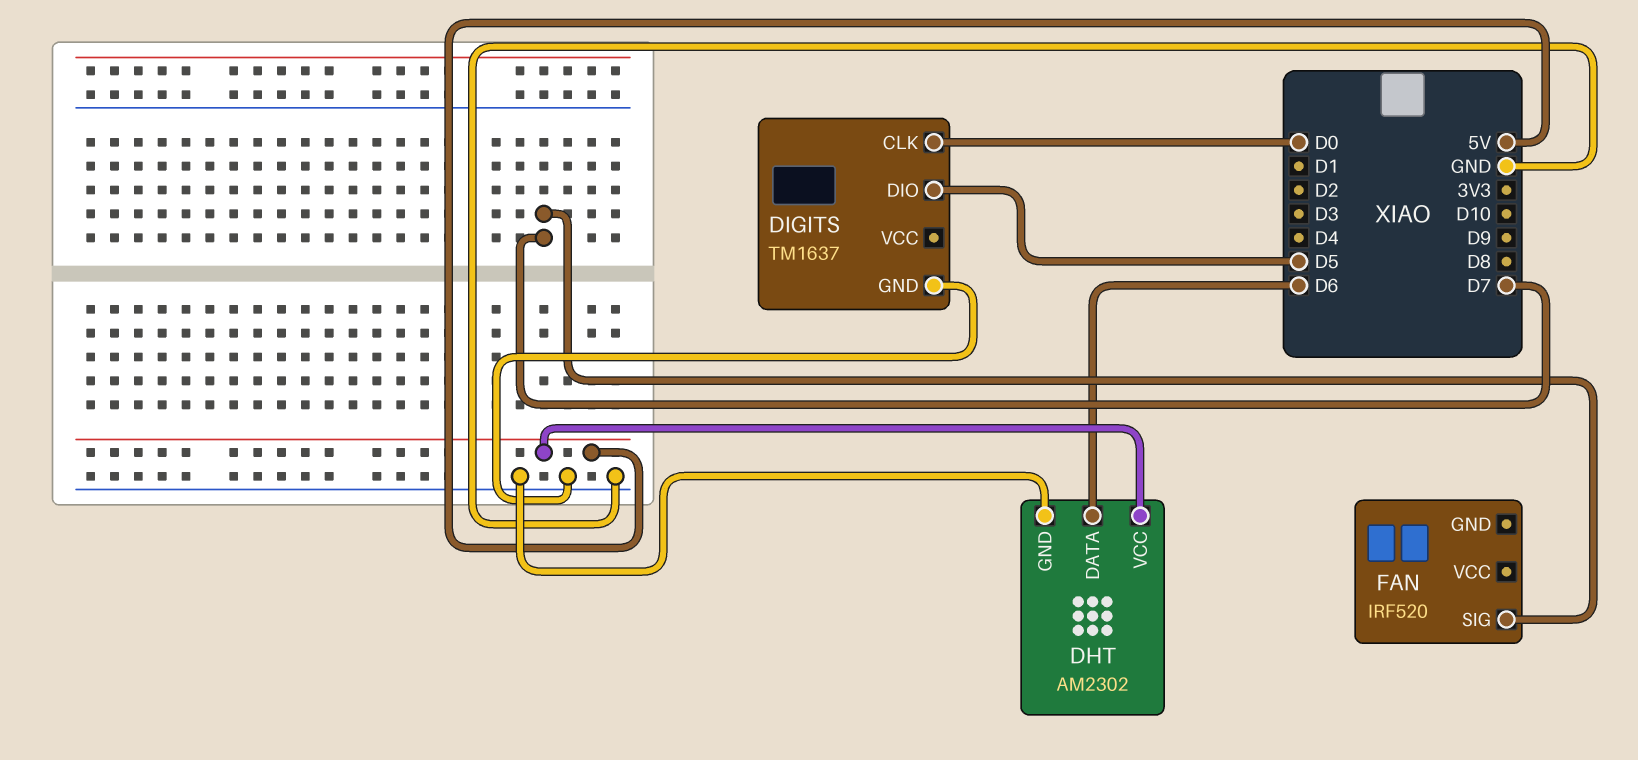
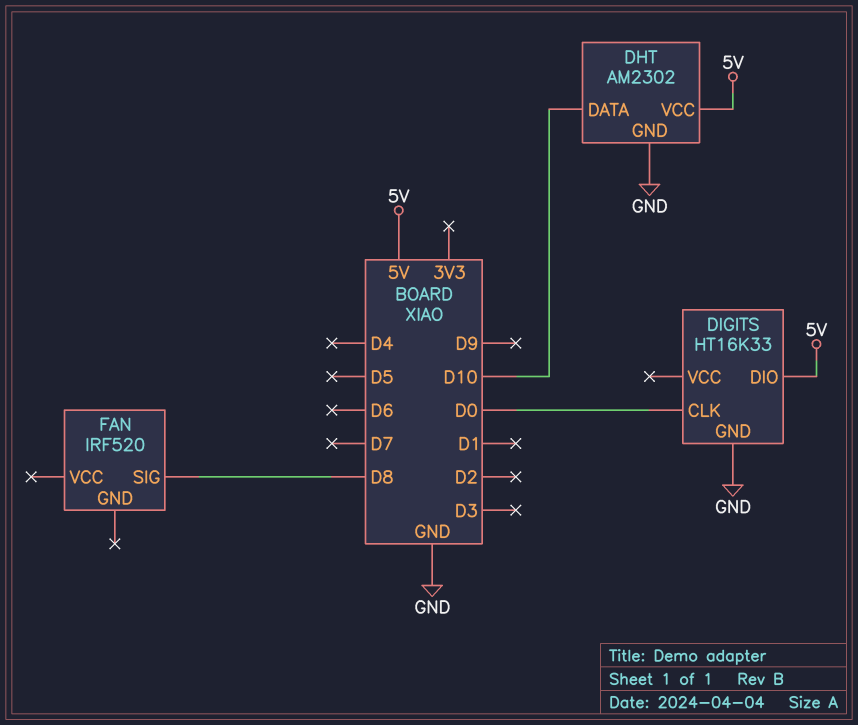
DHT pin DATA: D6 -> D10
DIGITS: TM1637 -> HT16K33
DIGITS pin DIO: D5 -> 5V
FAN pin SIG: D7 -> D8

